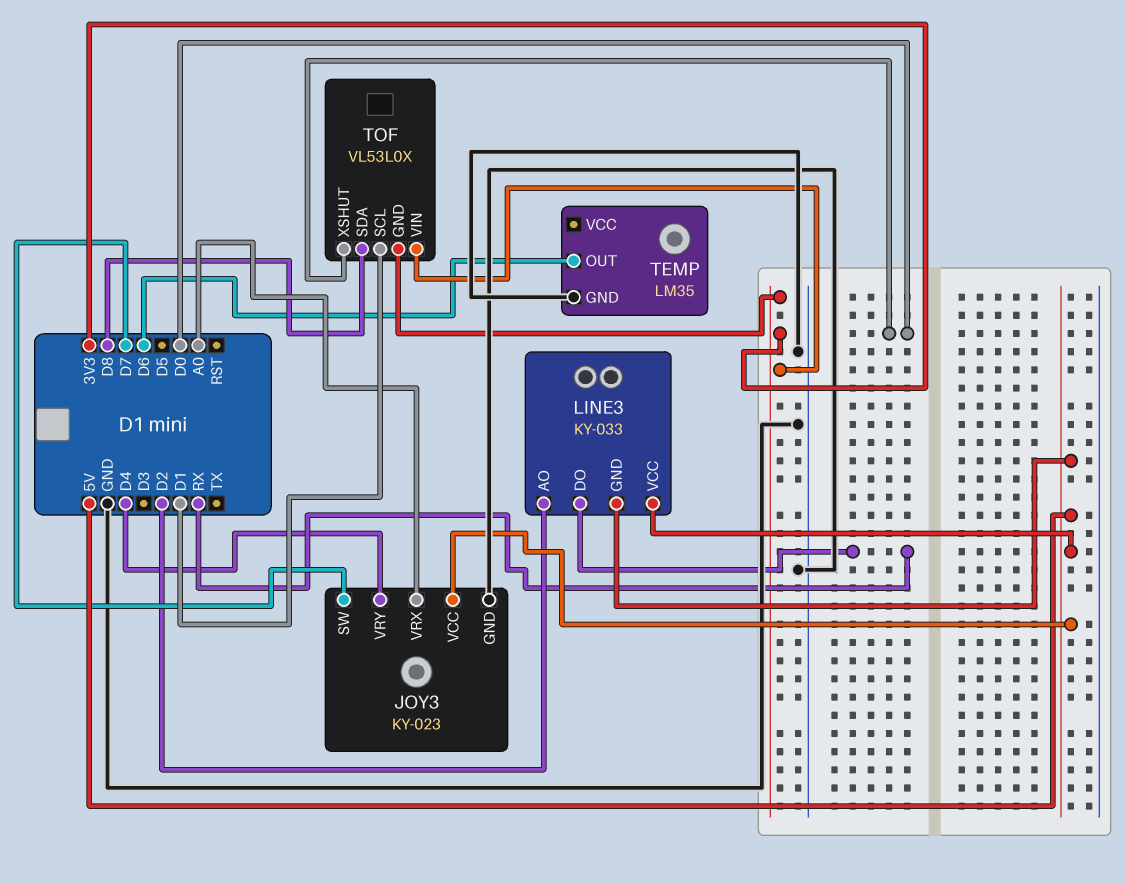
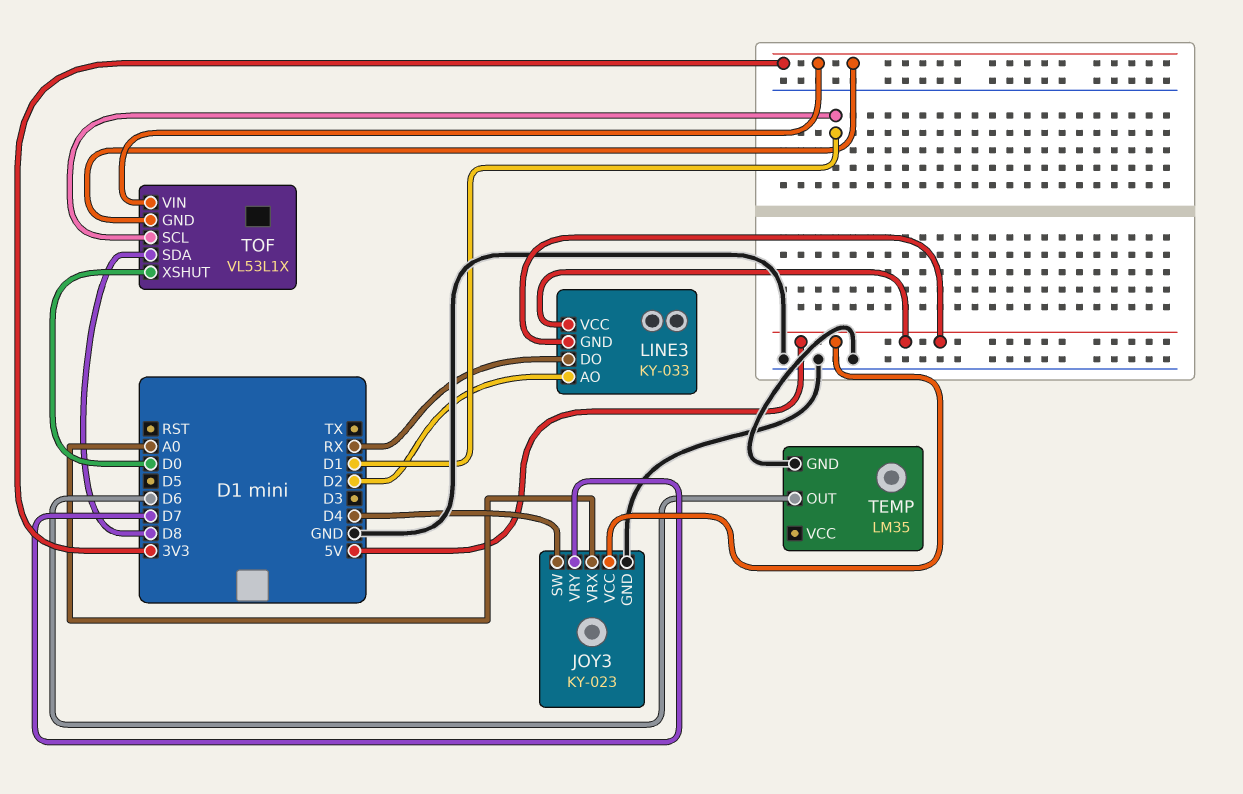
JOY3 pin SW: D7 -> D4
JOY3 pin VRY: D4 -> D7
TOF: VL53L0X -> VL53L1X

